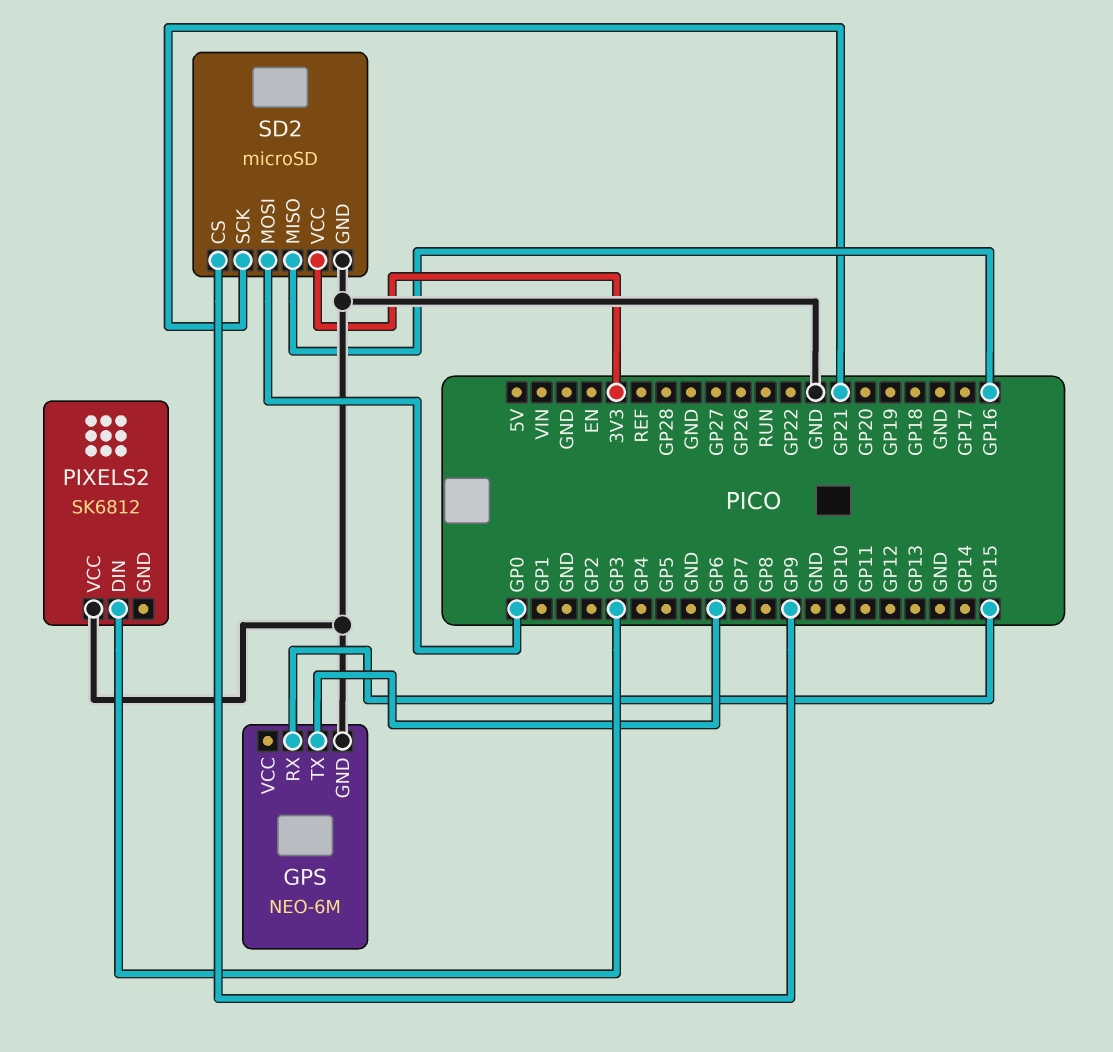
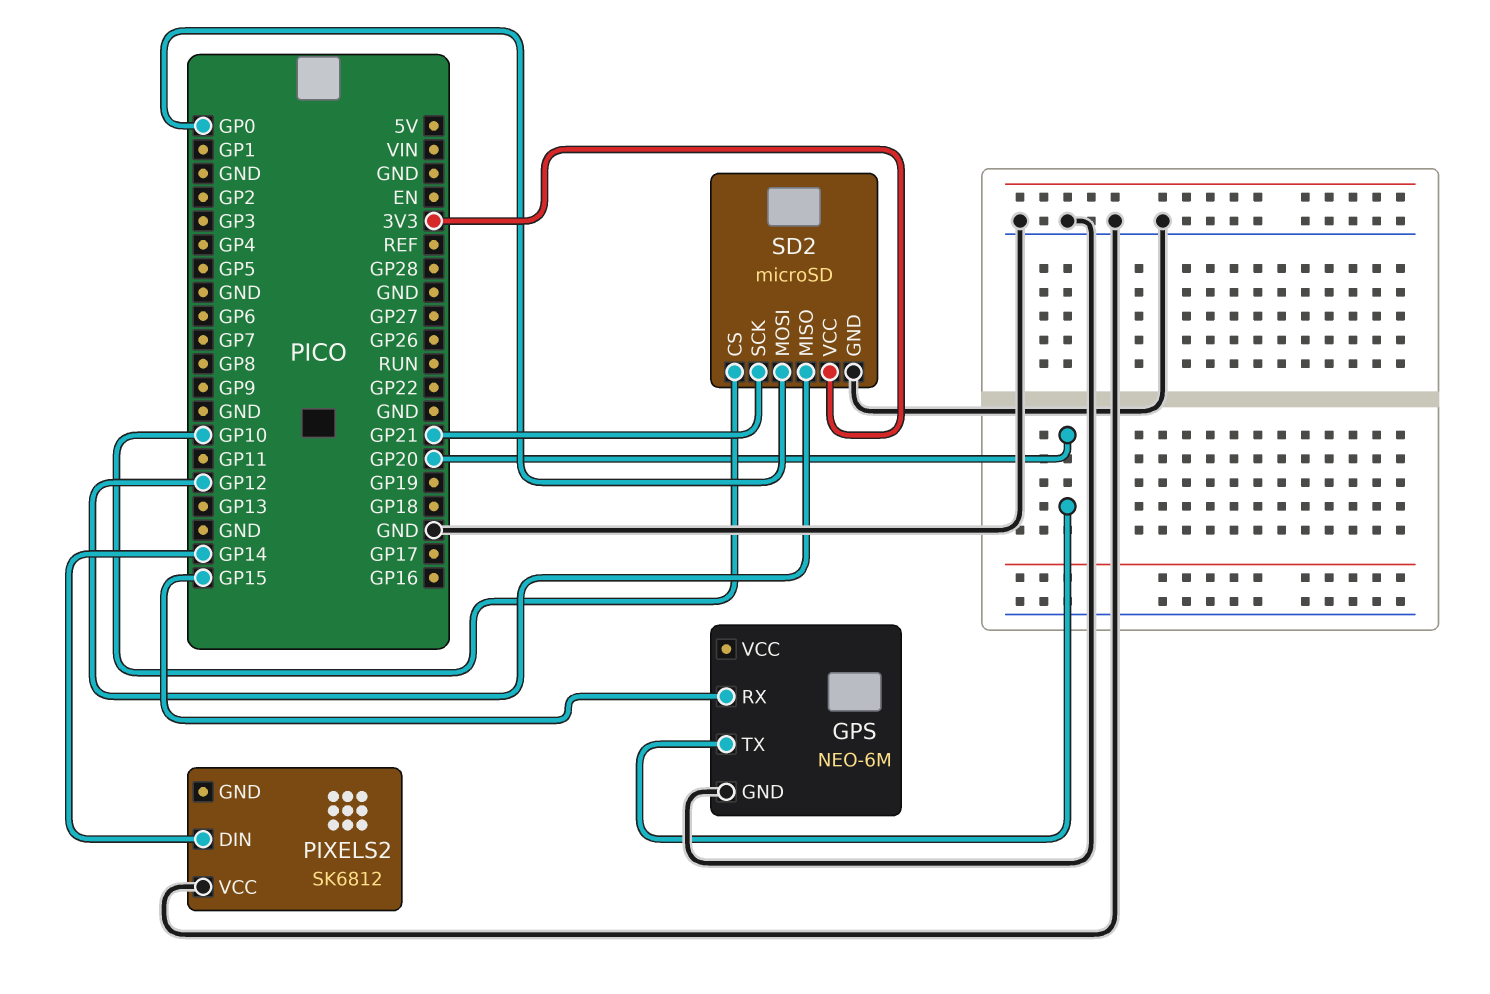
GPS pin TX: GP6 -> GP20
PIXELS2 pin DIN: GP3 -> GP14
SD2 pin CS: GP9 -> GP10
SD2 pin MISO: GP16 -> GP12

